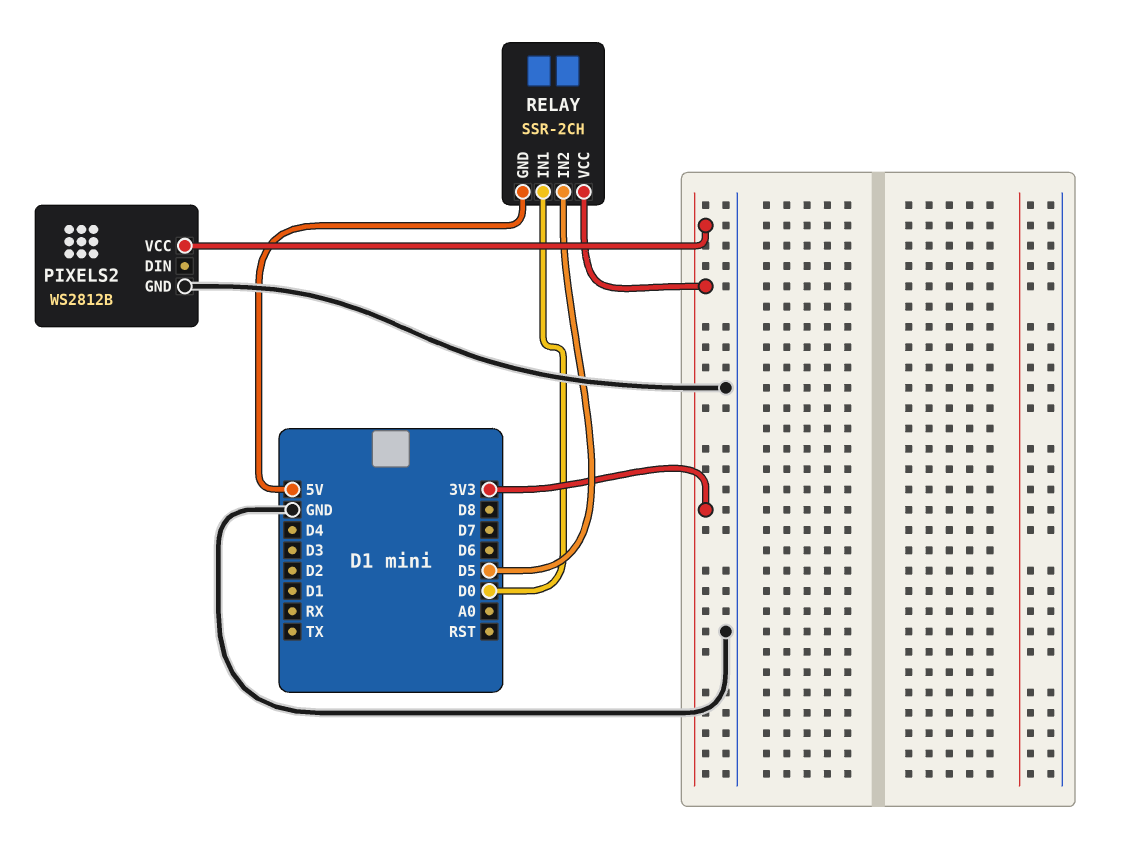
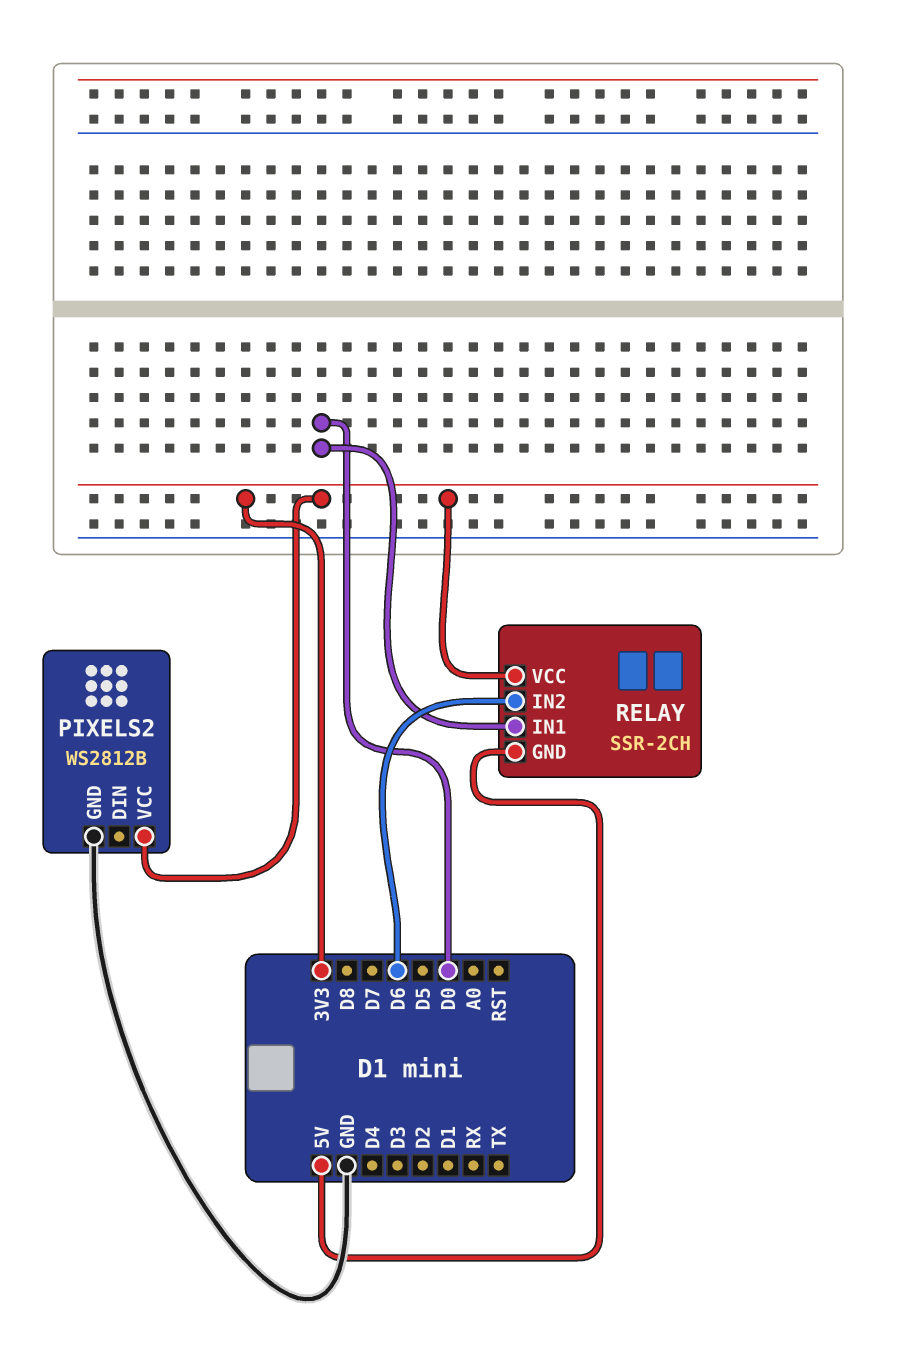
RELAY pin IN2: D5 -> D6

